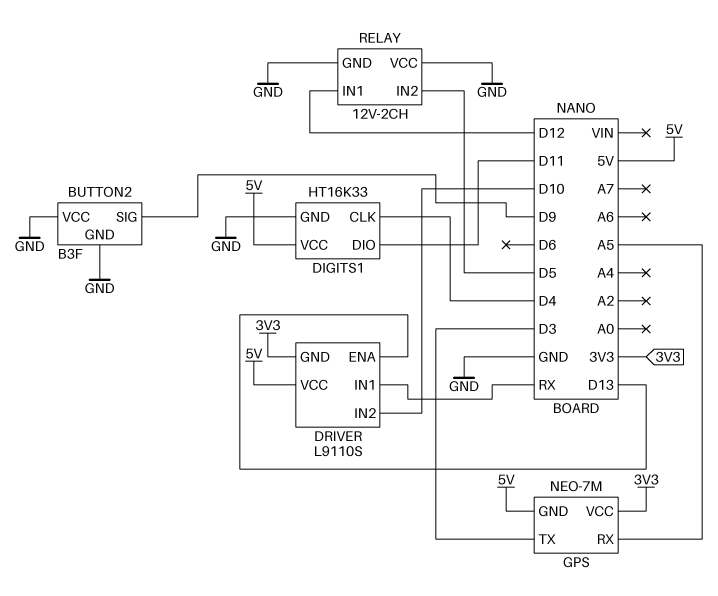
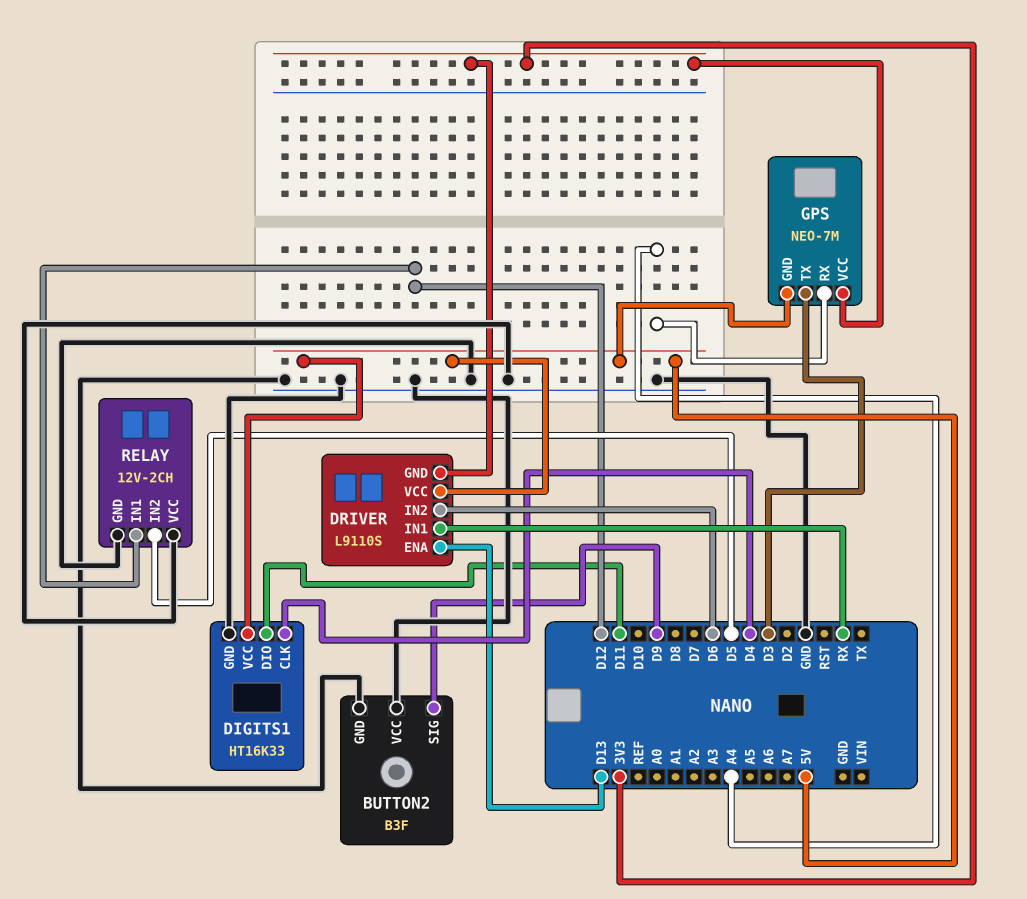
DRIVER pin IN2: D10 -> D6
GPS pin RX: A5 -> A4

